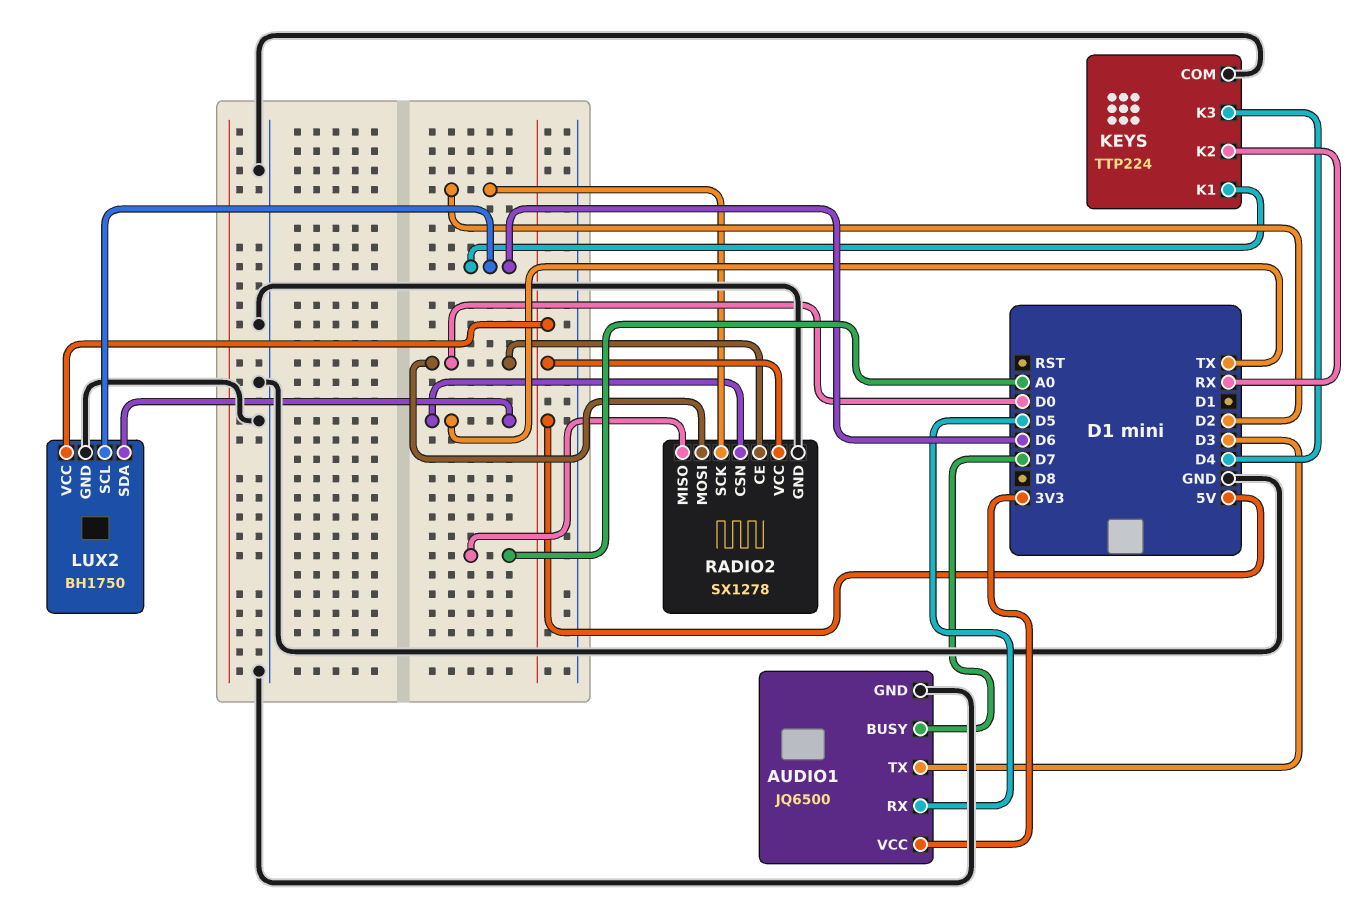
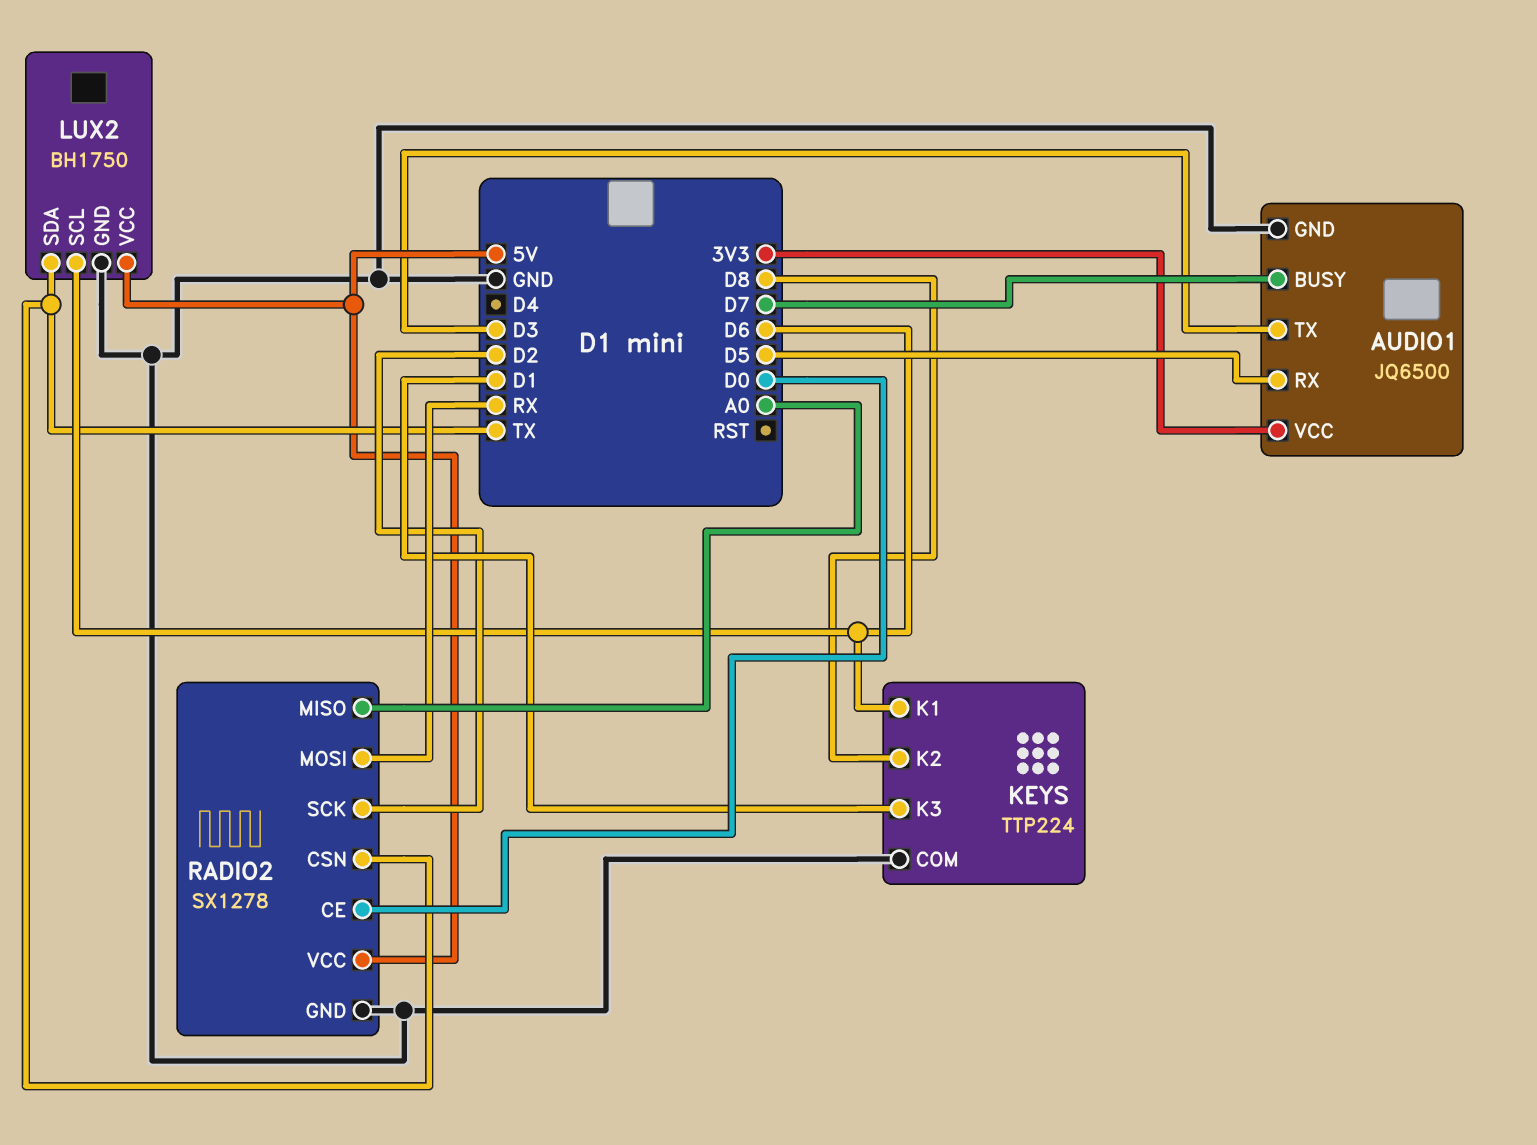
KEYS pin K2: RX -> D8
KEYS pin K3: D4 -> D1
RADIO2 pin MOSI: D0 -> RX

